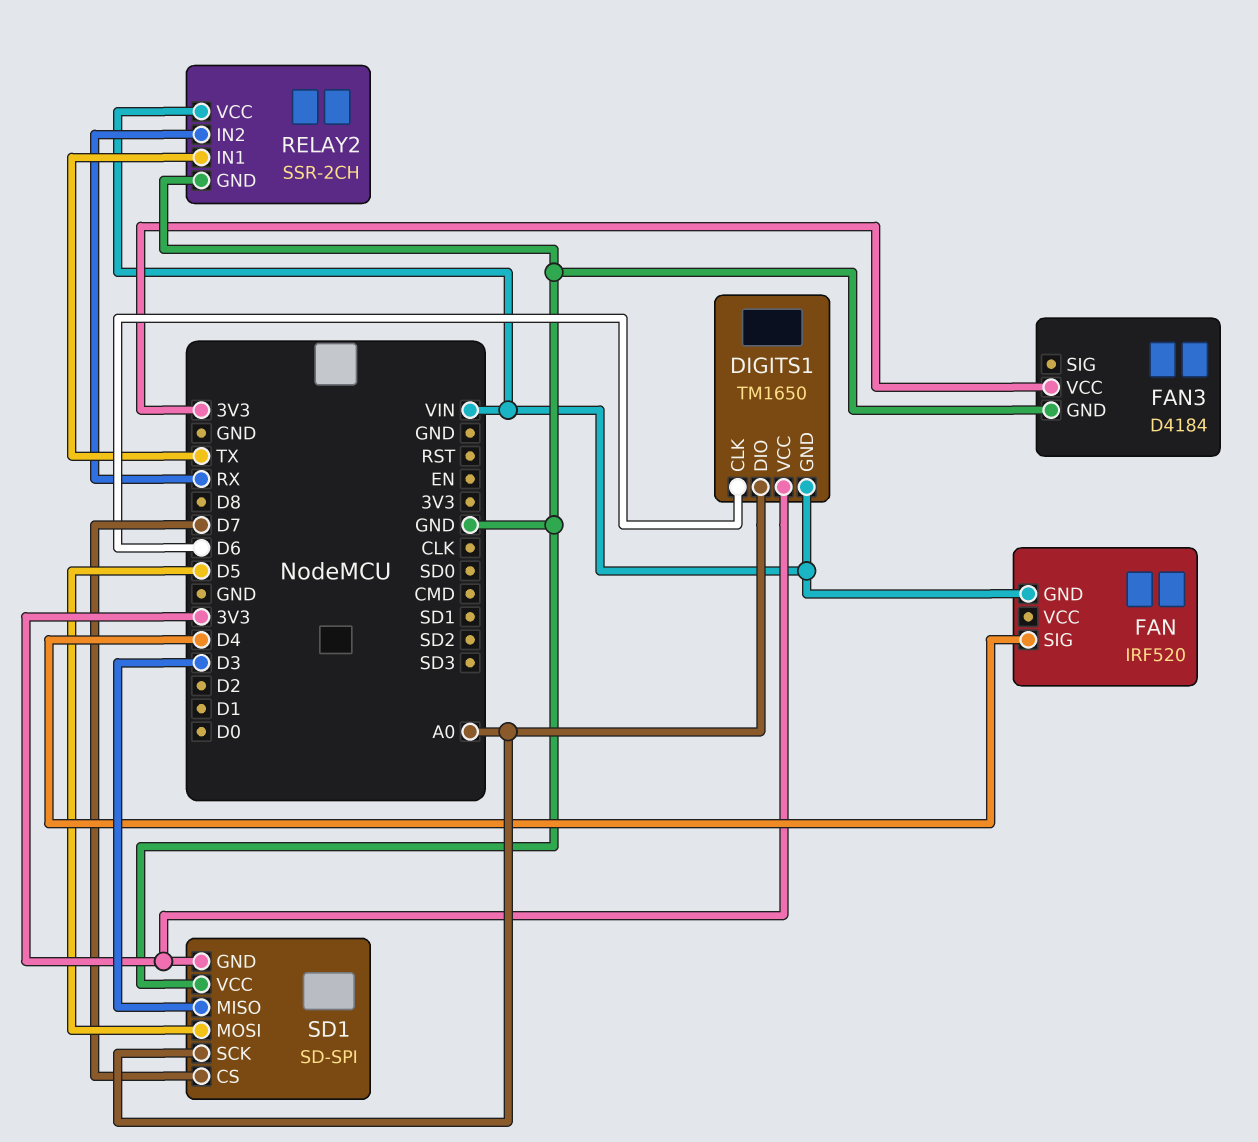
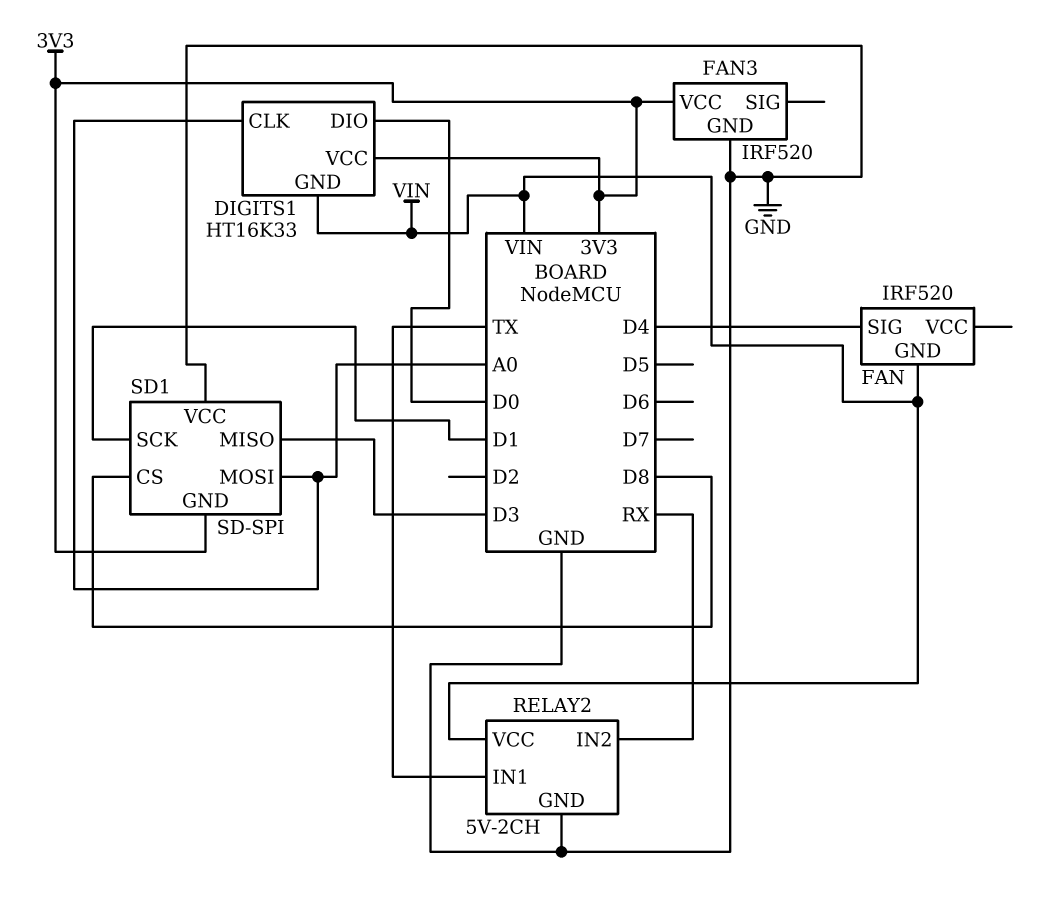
DIGITS1: TM1650 -> HT16K33
DIGITS1 pin CLK: D6 -> A0
DIGITS1 pin DIO: A0 -> D0
FAN3: D4184 -> IRF520
RELAY2: SSR-2CH -> 5V-2CH
SD1 pin CS: D7 -> D8
SD1 pin MOSI: D5 -> A0
SD1 pin SCK: A0 -> D1

